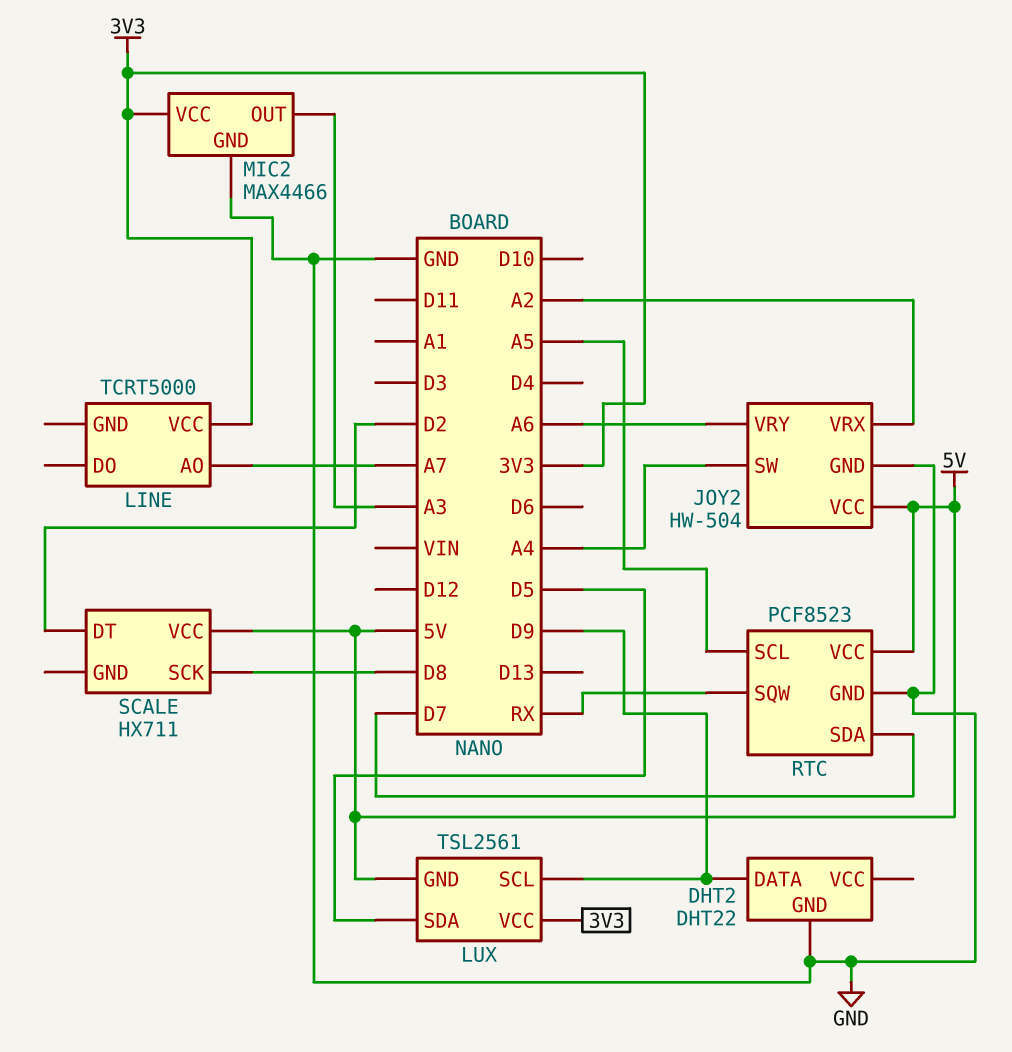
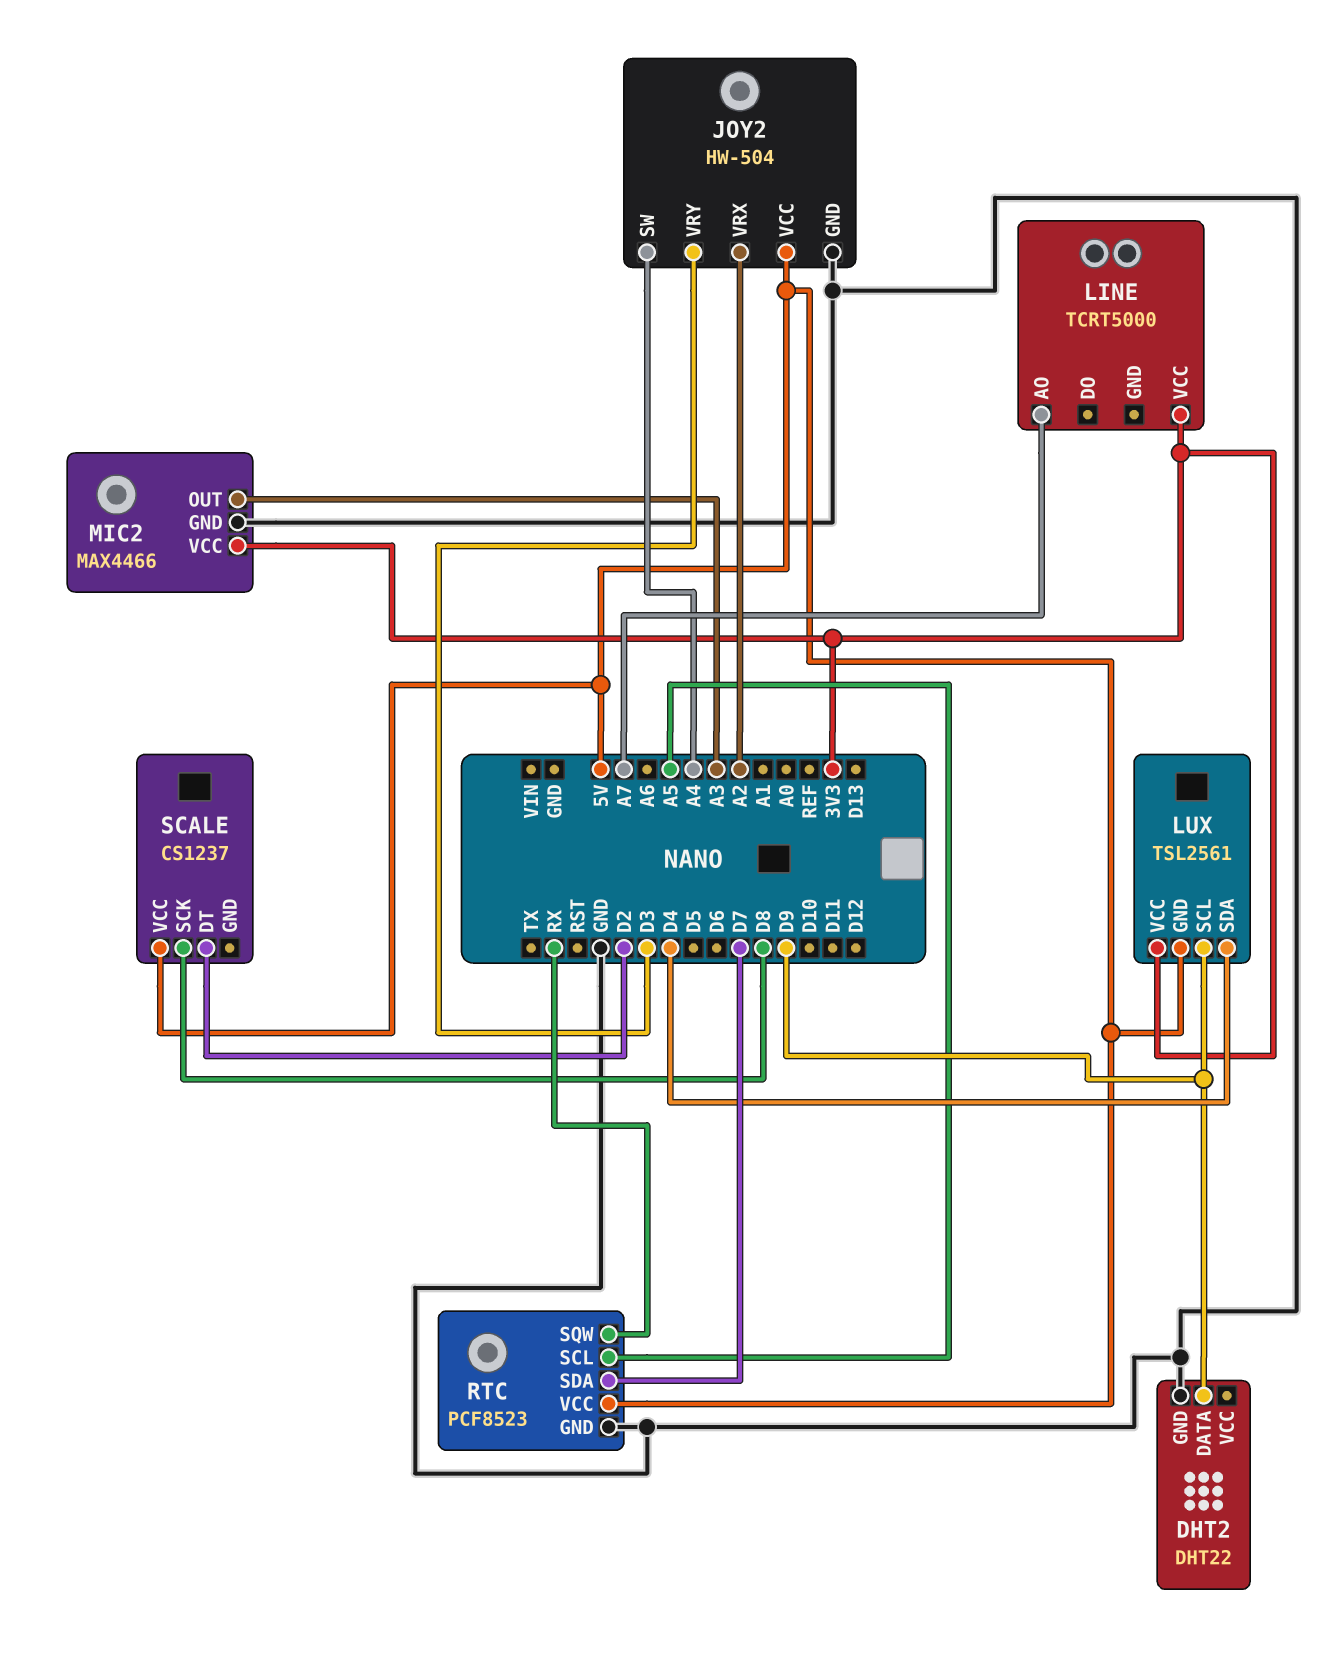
JOY2 pin VRY: A6 -> D3
LUX pin SDA: D5 -> D4
SCALE: HX711 -> CS1237

